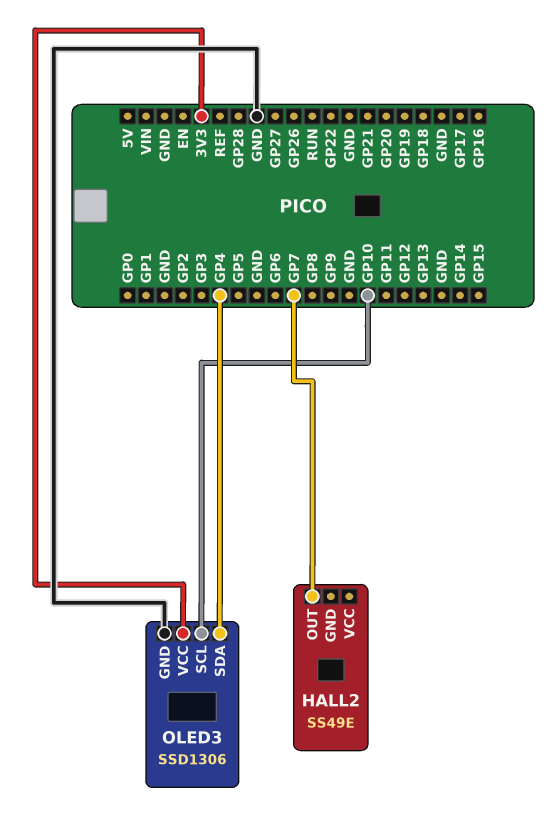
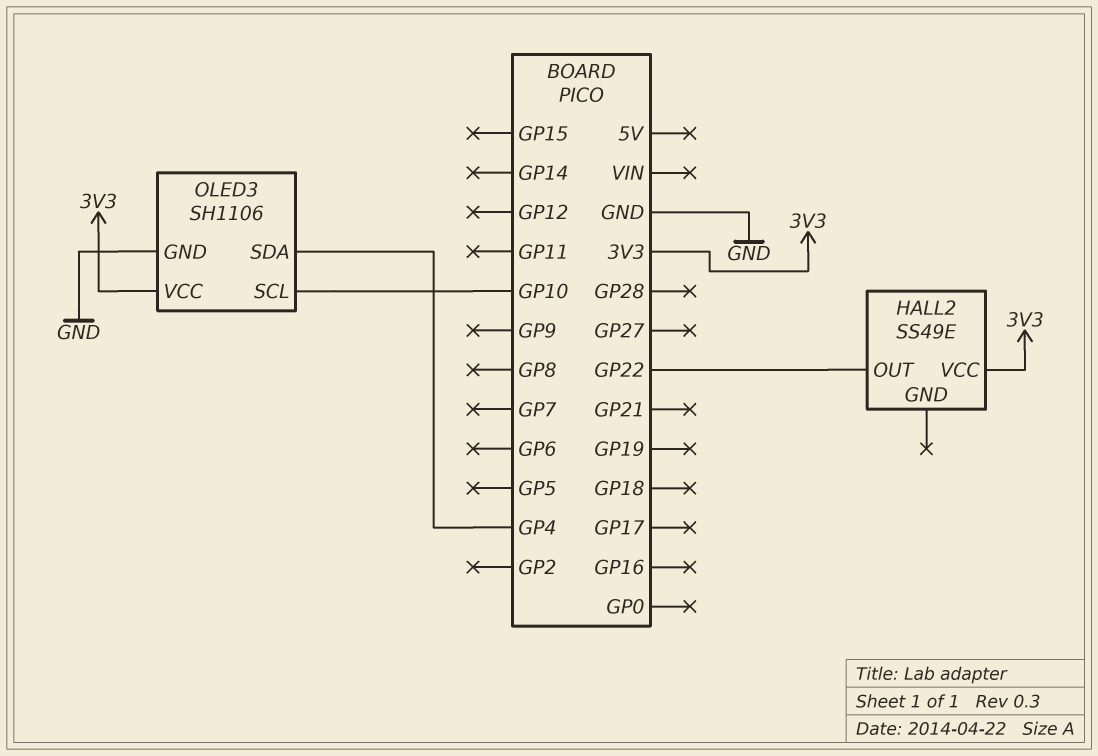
HALL2 pin OUT: GP7 -> GP22
HALL2 pin VCC: none -> 3V3
OLED3: SSD1306 -> SH1106

